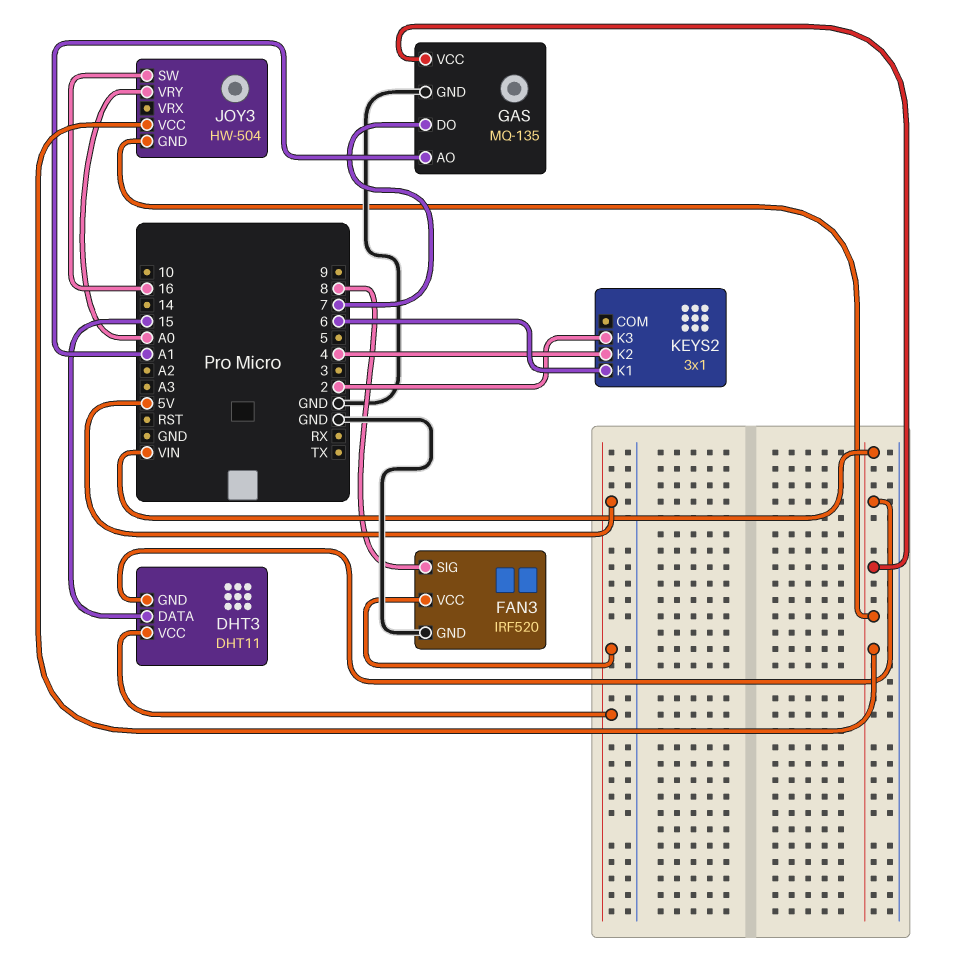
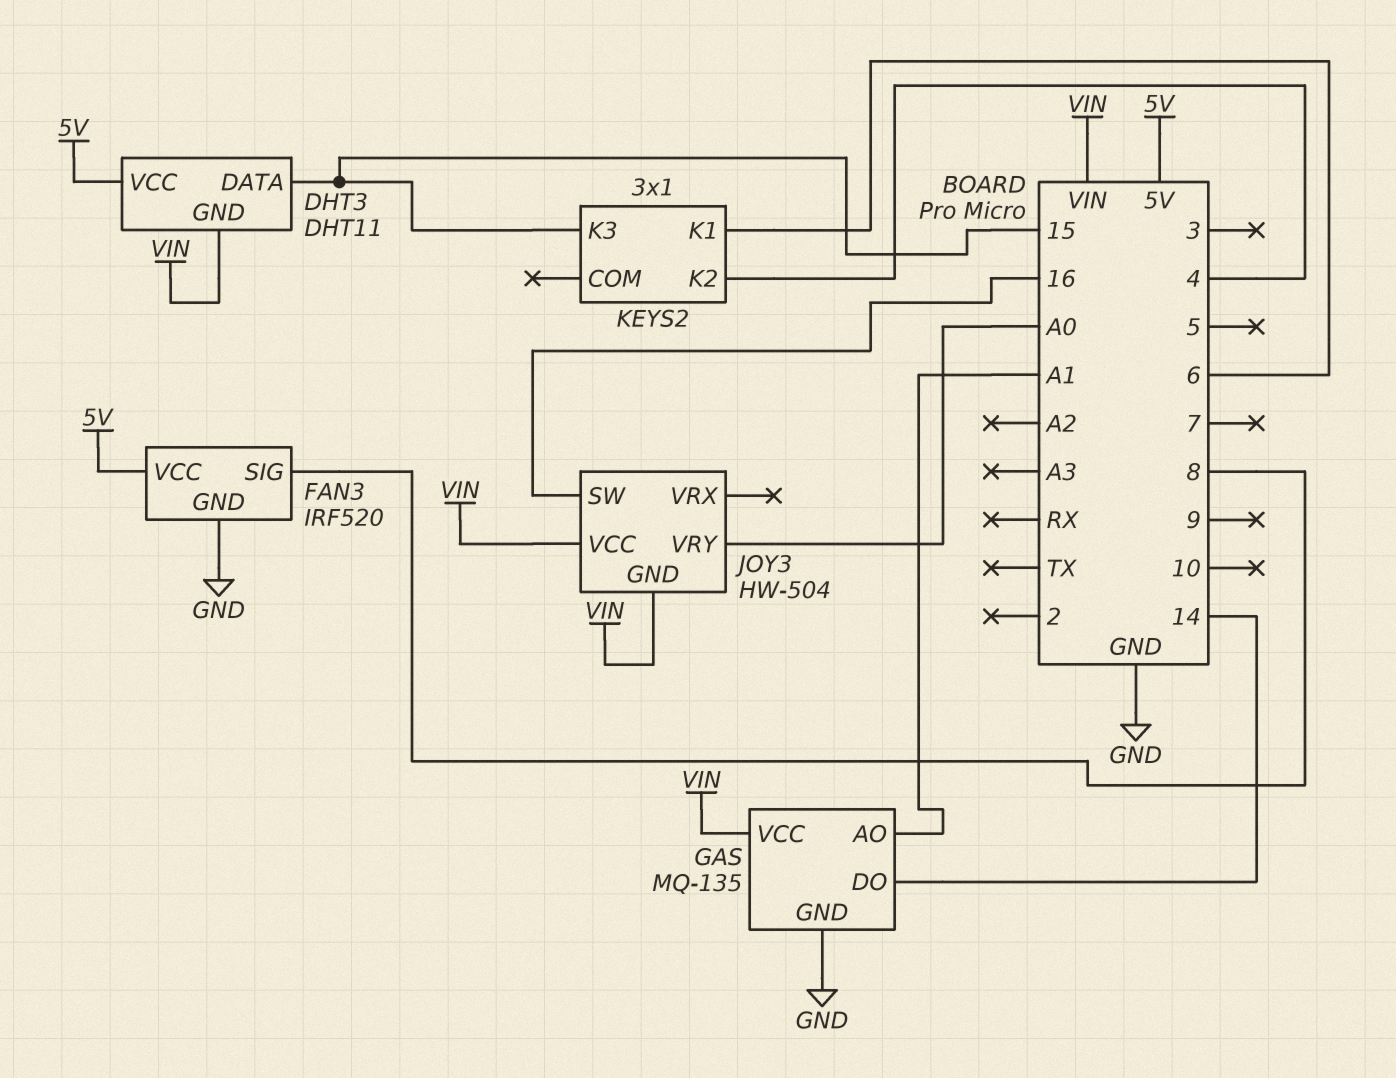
GAS pin DO: 7 -> 14
KEYS2 pin K3: 2 -> 15

